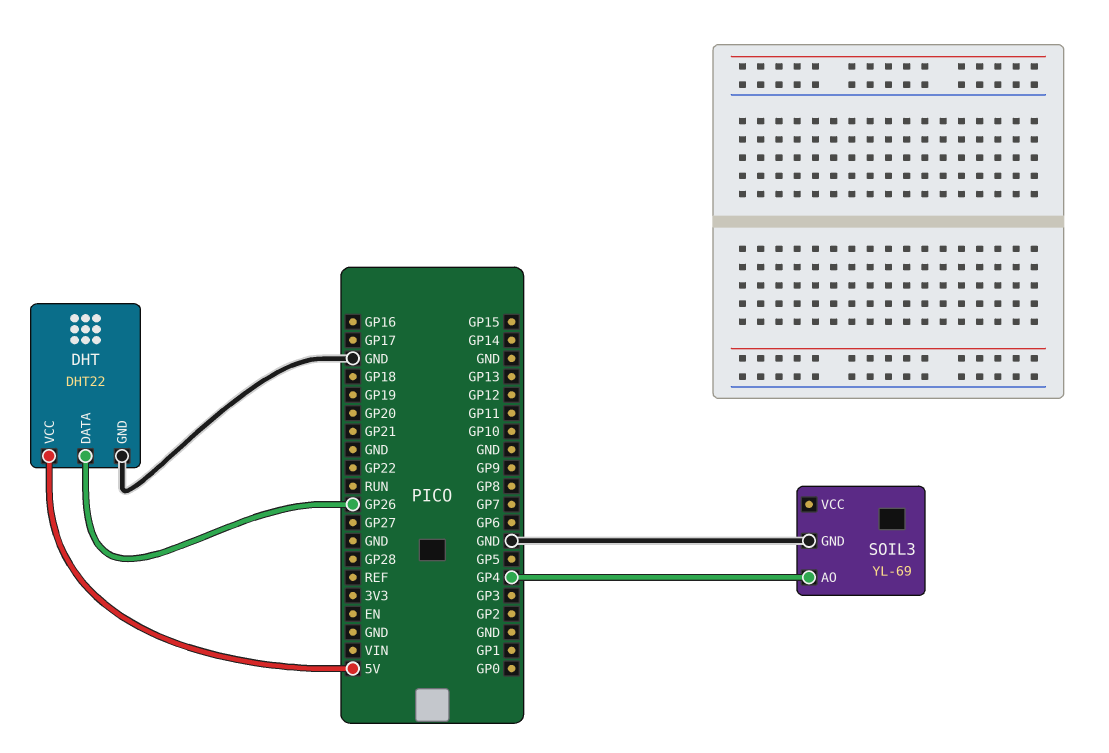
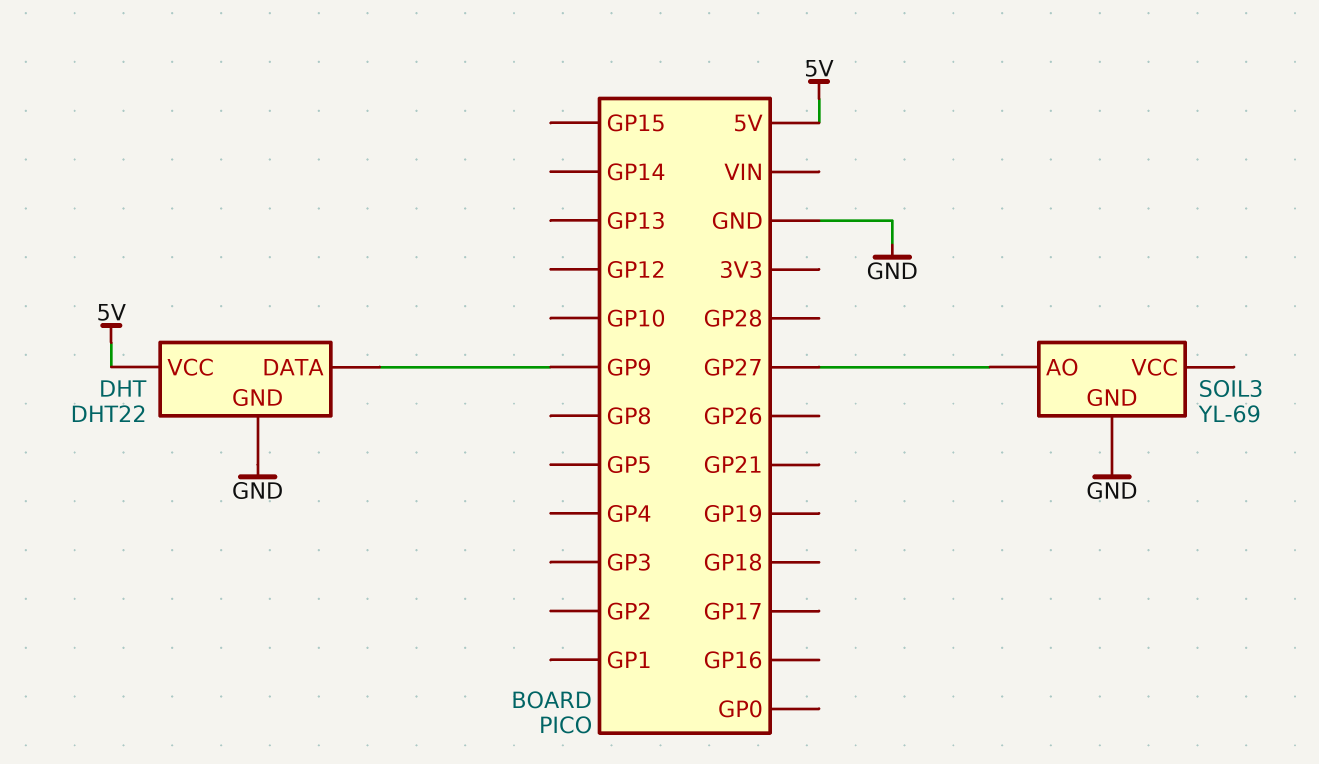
DHT pin DATA: GP26 -> GP9
SOIL3 pin AO: GP4 -> GP27

